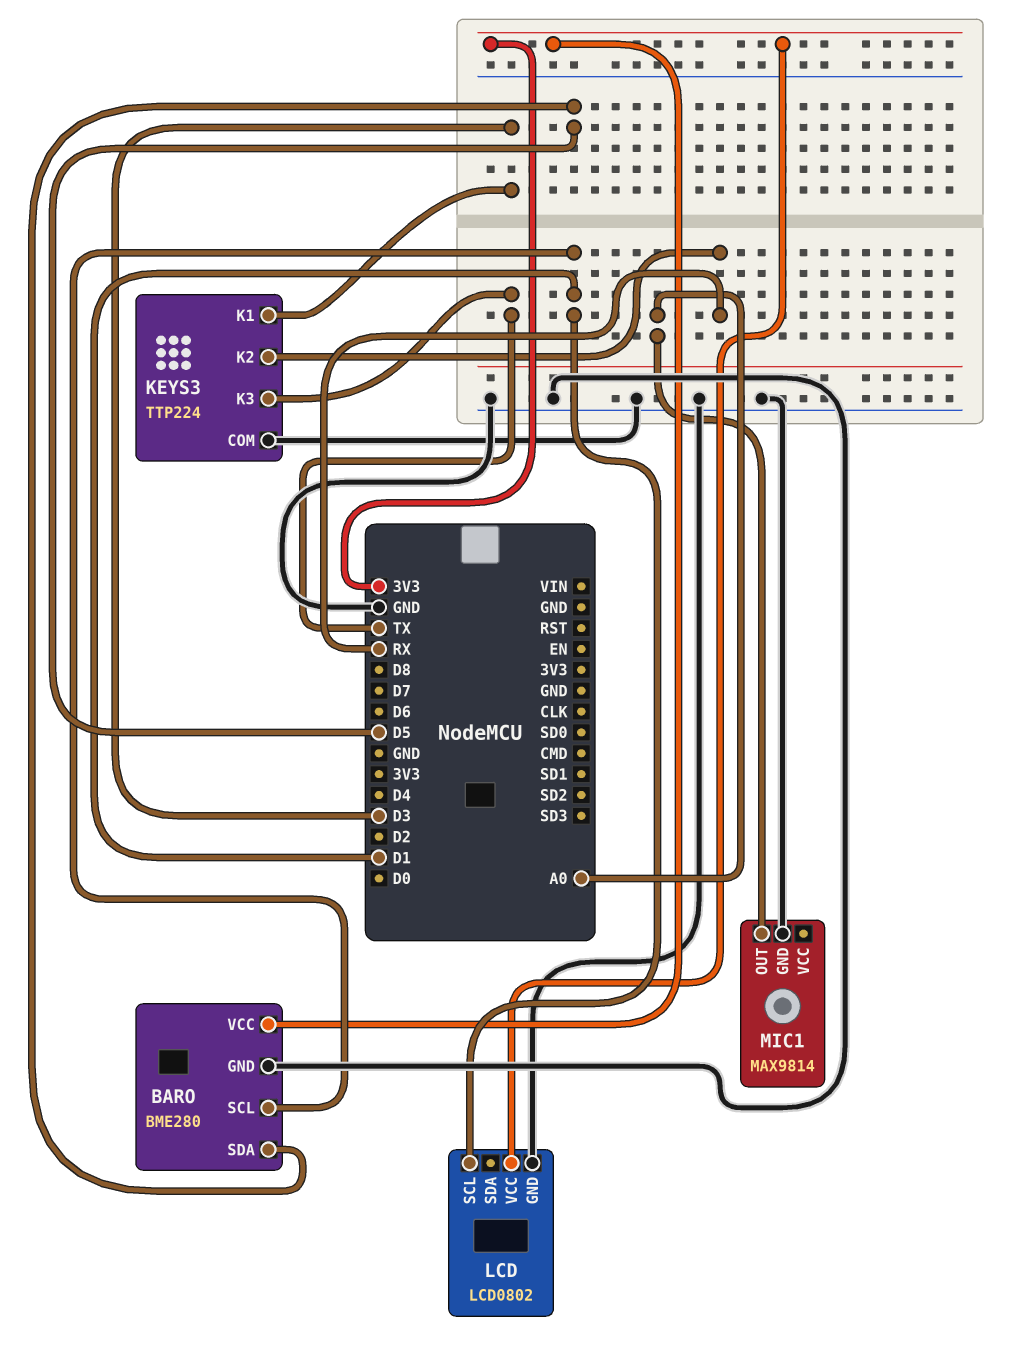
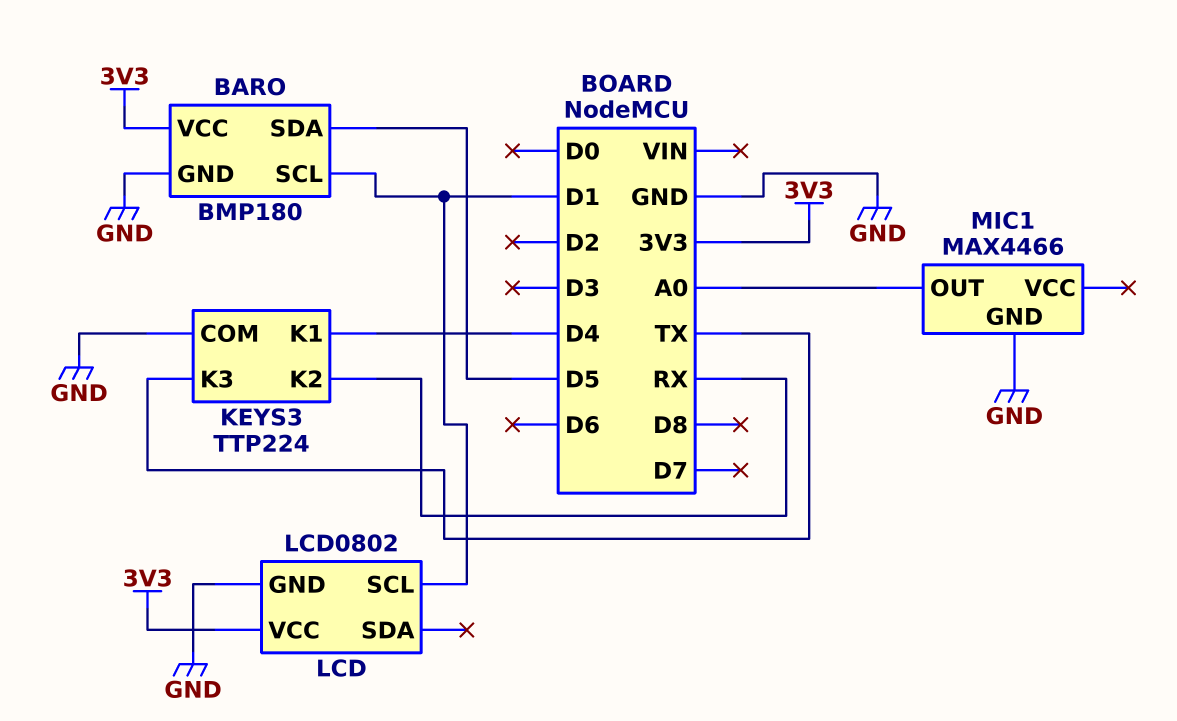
BARO: BME280 -> BMP180
KEYS3 pin K1: D3 -> D4
MIC1: MAX9814 -> MAX4466

